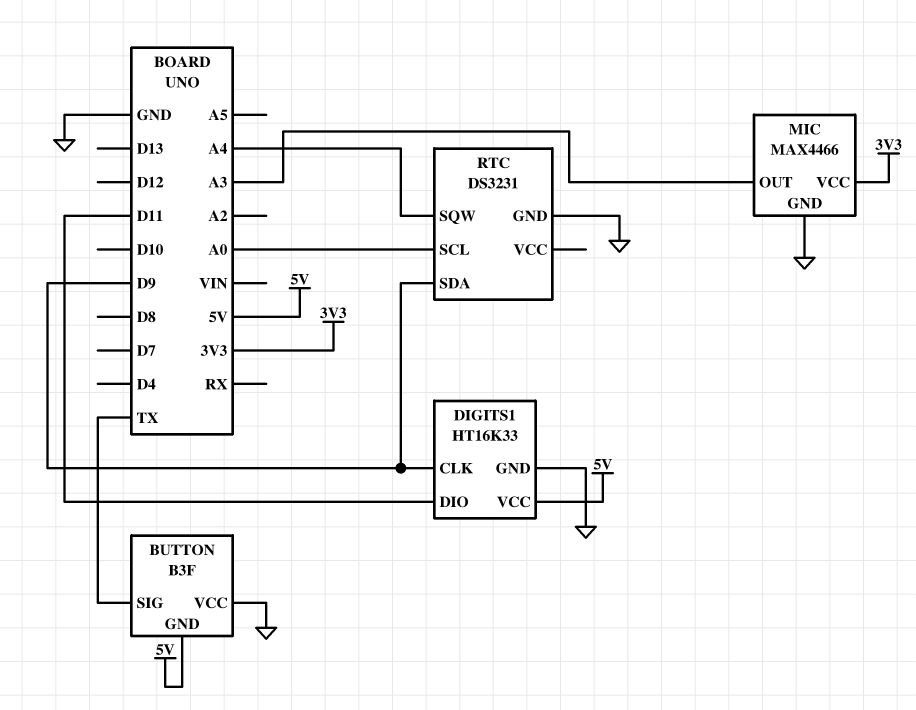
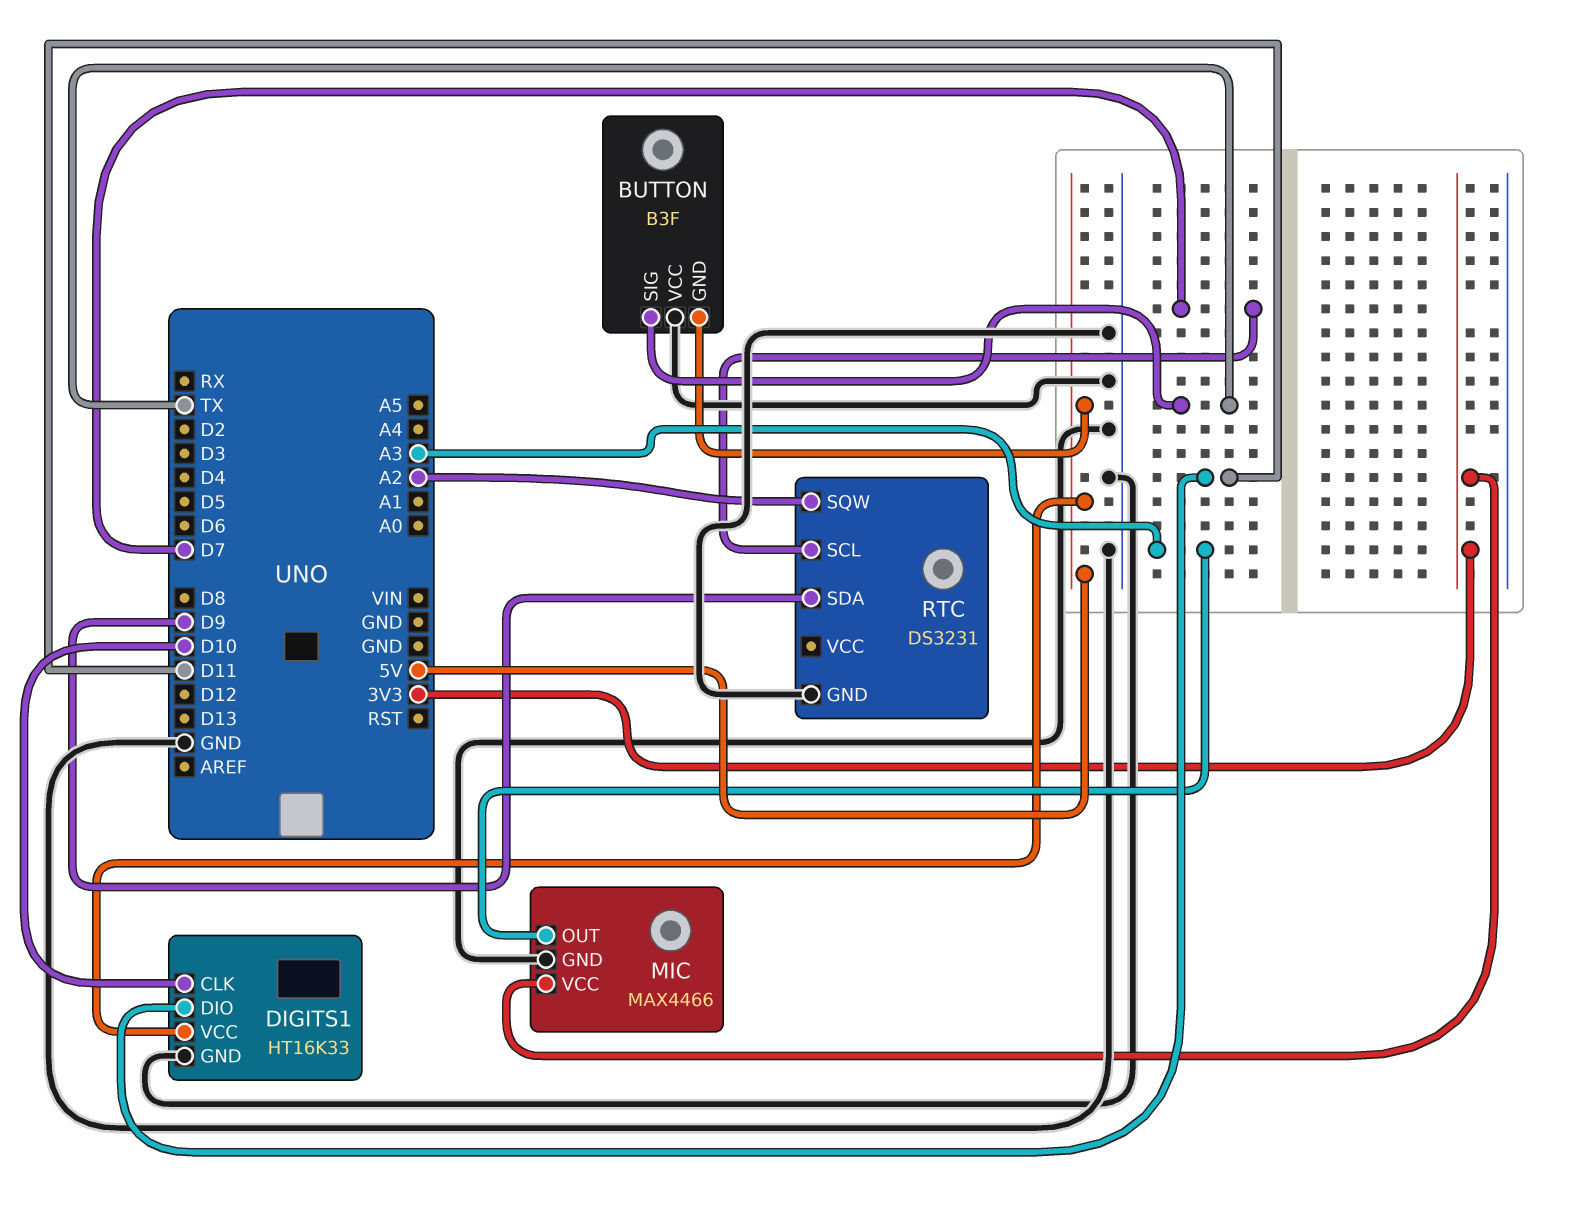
DIGITS1 pin CLK: D9 -> D10
RTC pin SCL: A0 -> D7
RTC pin SQW: A4 -> A2

